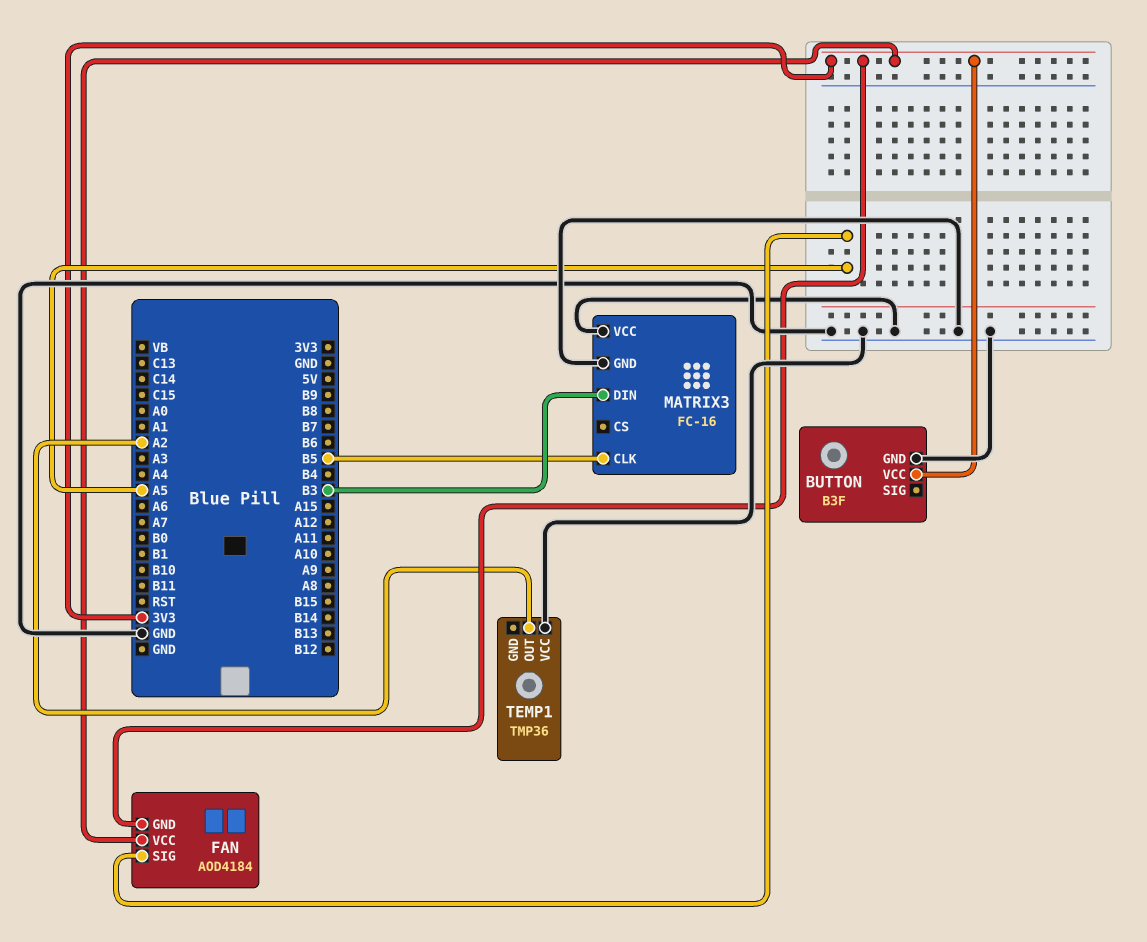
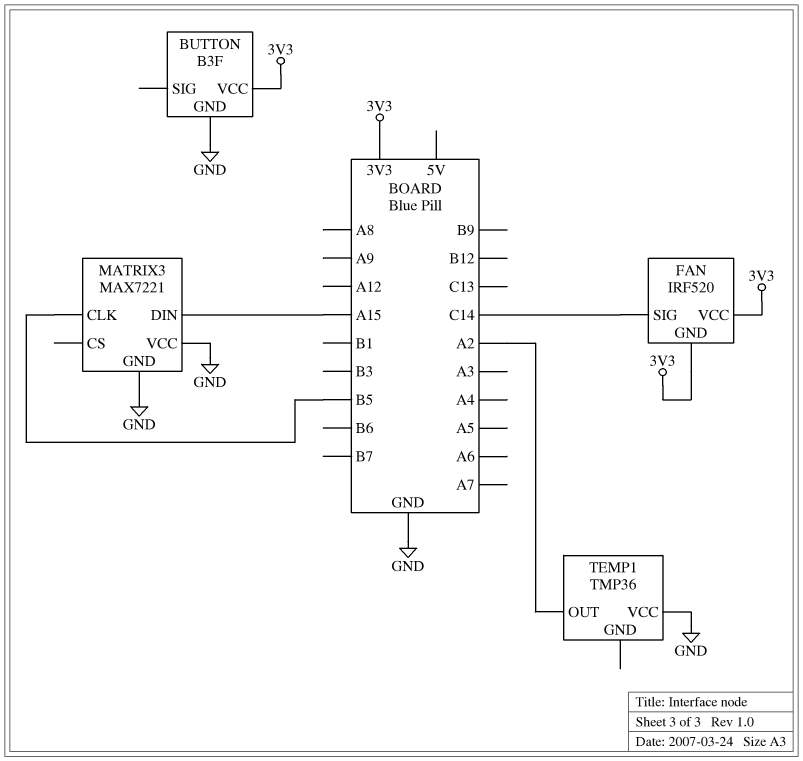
FAN: AOD4184 -> IRF520
FAN pin SIG: A5 -> C14
MATRIX3: FC-16 -> MAX7221
MATRIX3 pin DIN: B3 -> A15

